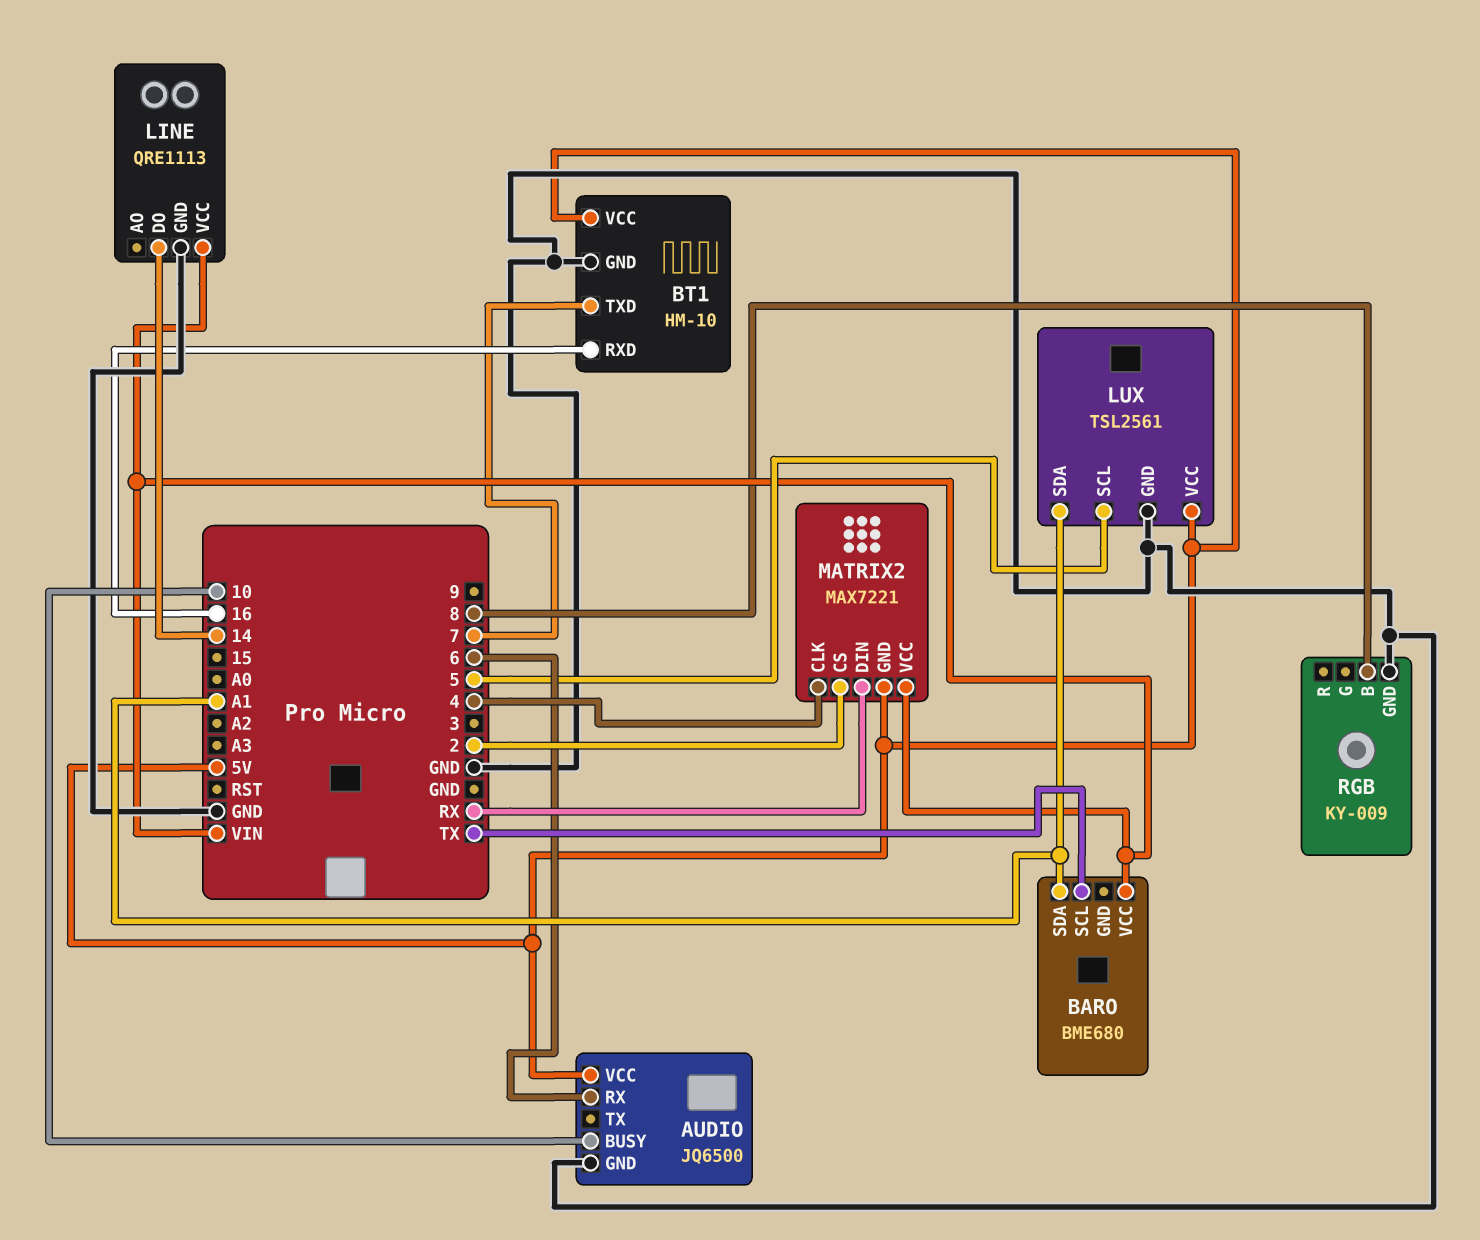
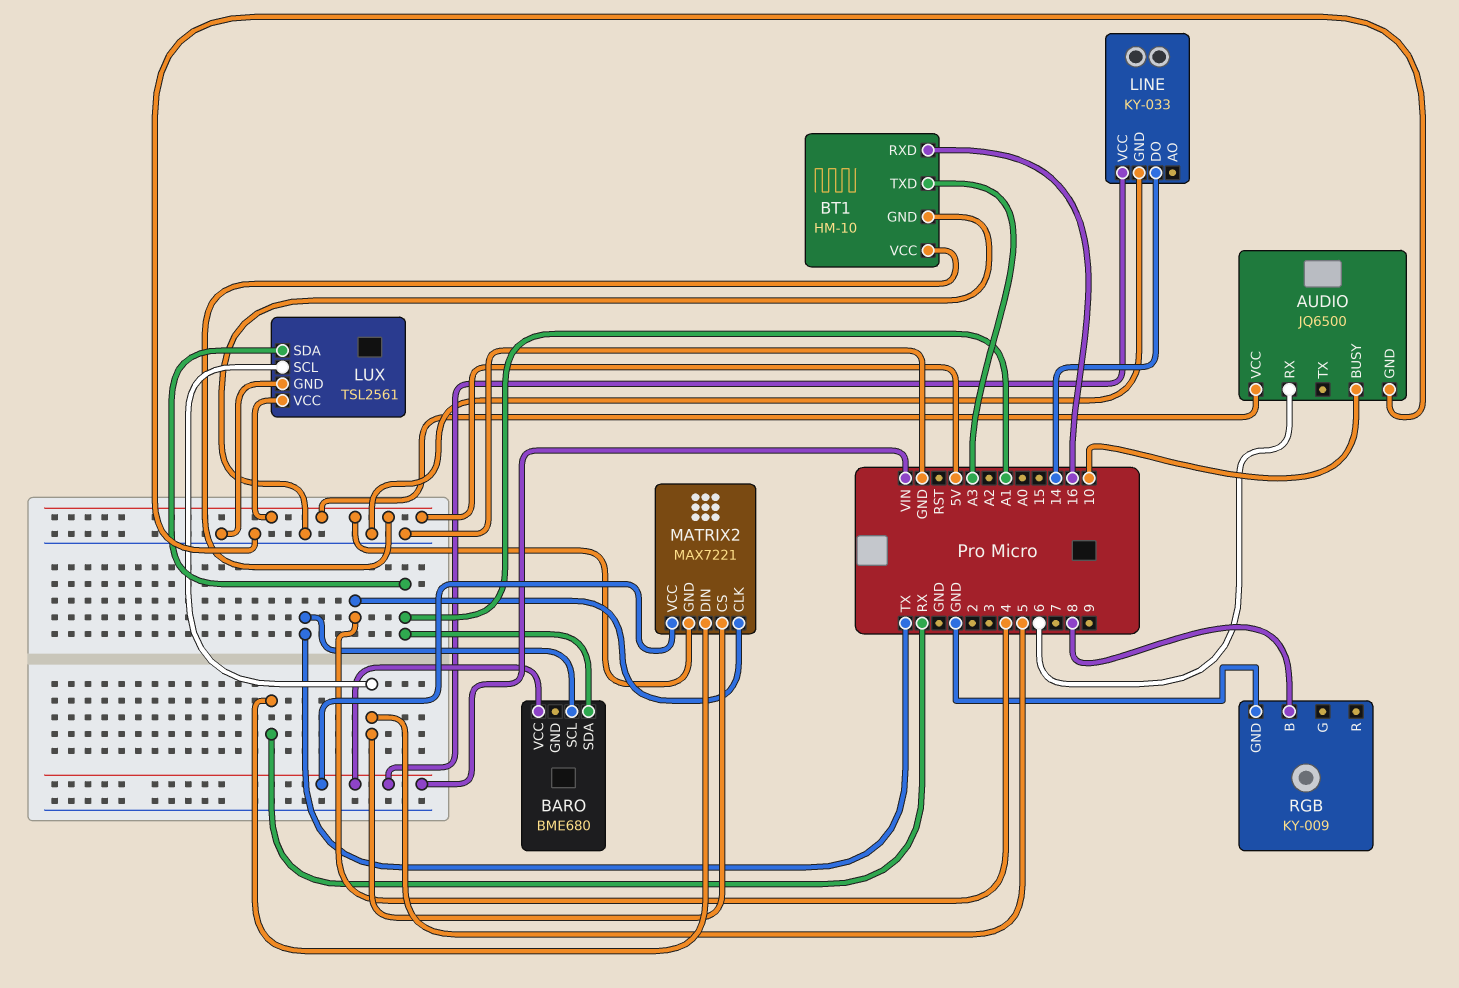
BT1 pin TXD: 7 -> A3
LINE: QRE1113 -> KY-033
MATRIX2 pin CS: 2 -> 5

